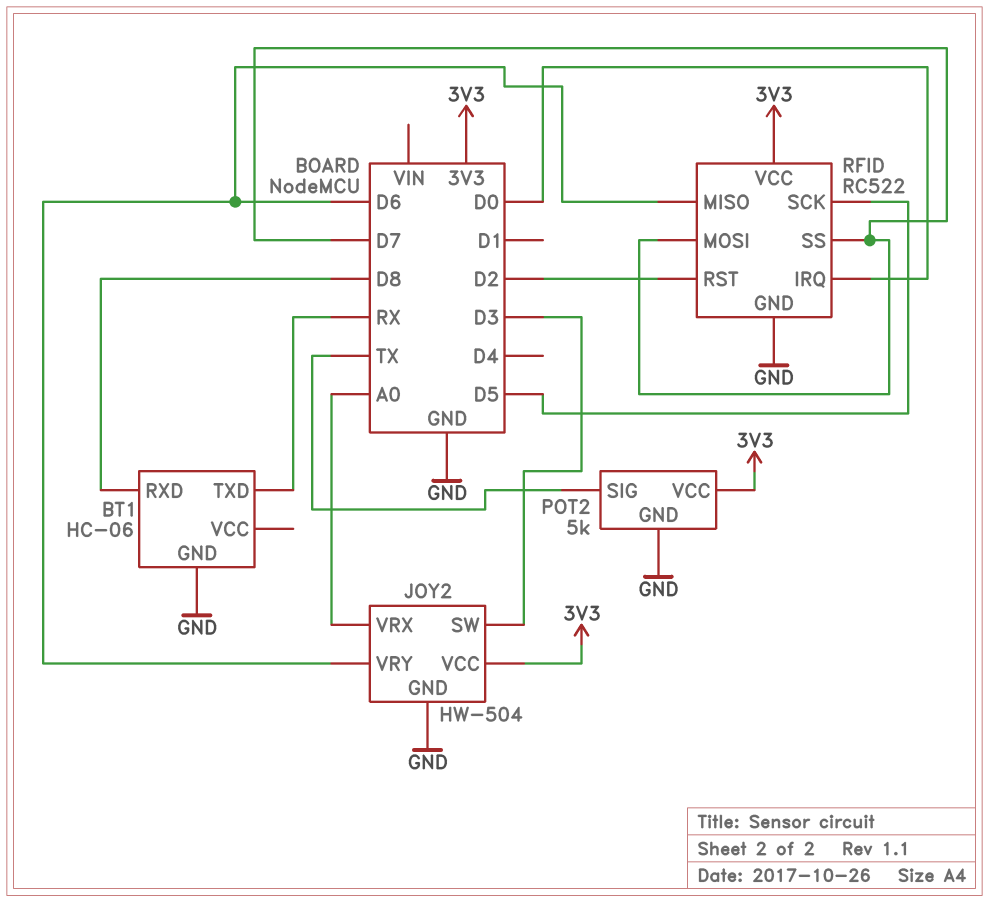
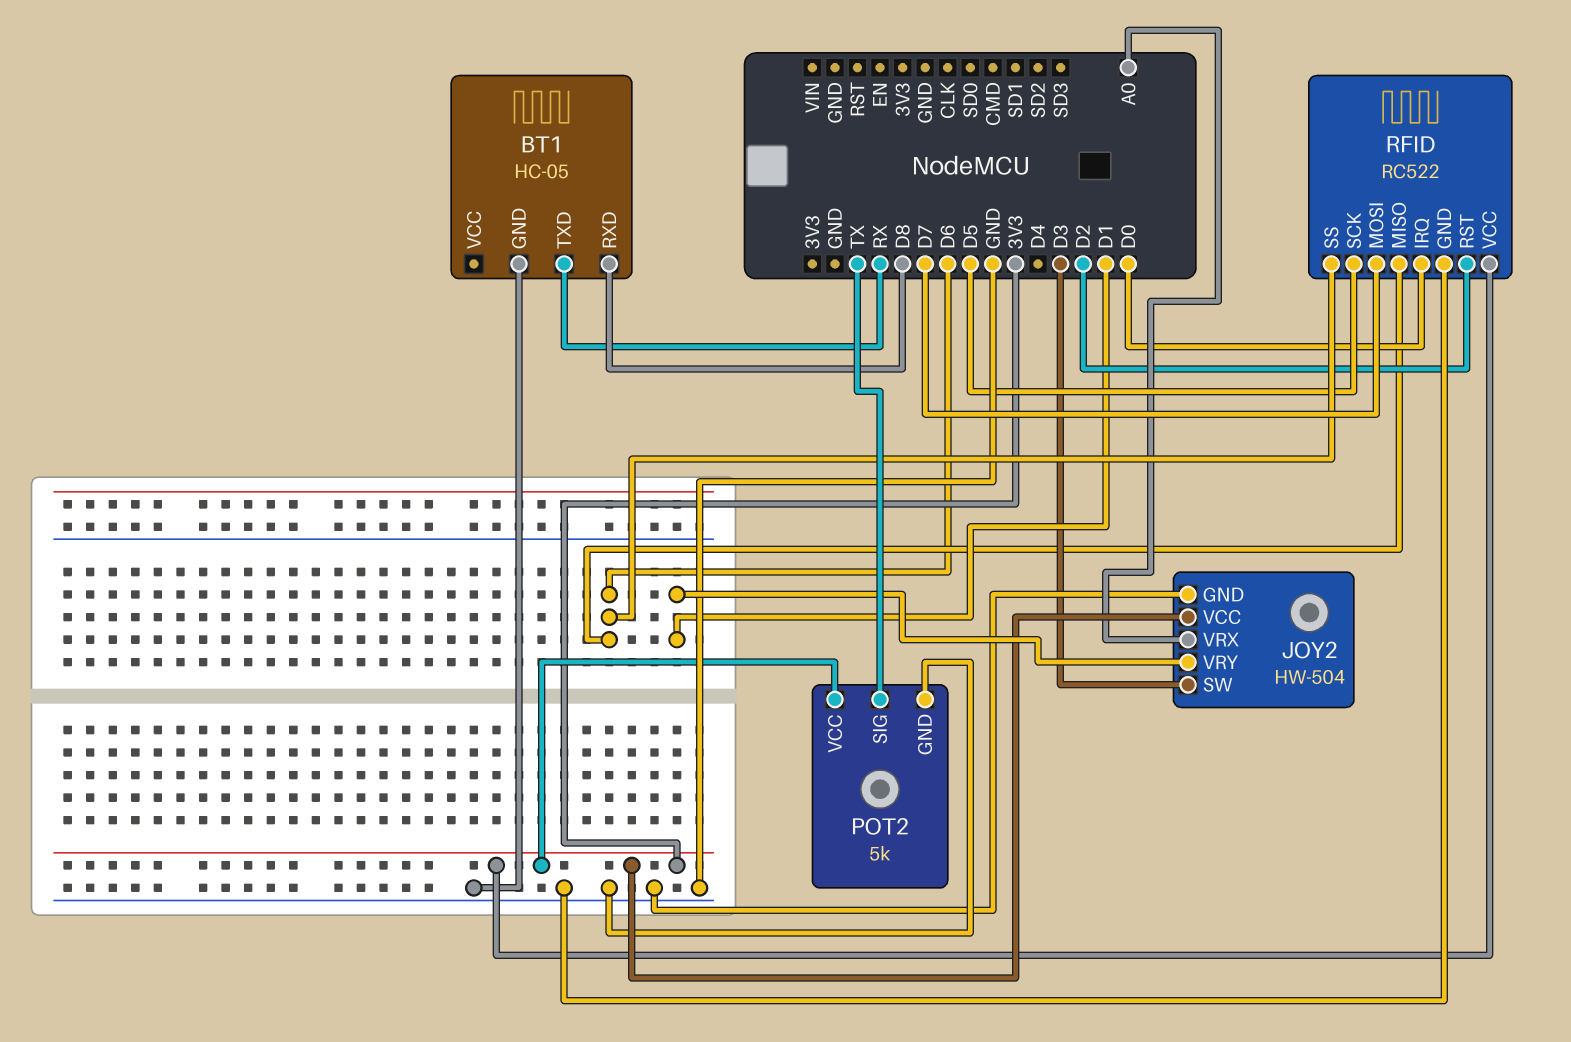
BT1: HC-06 -> HC-05
JOY2 pin VRY: D6 -> D1
RFID pin SS: D7 -> D6

